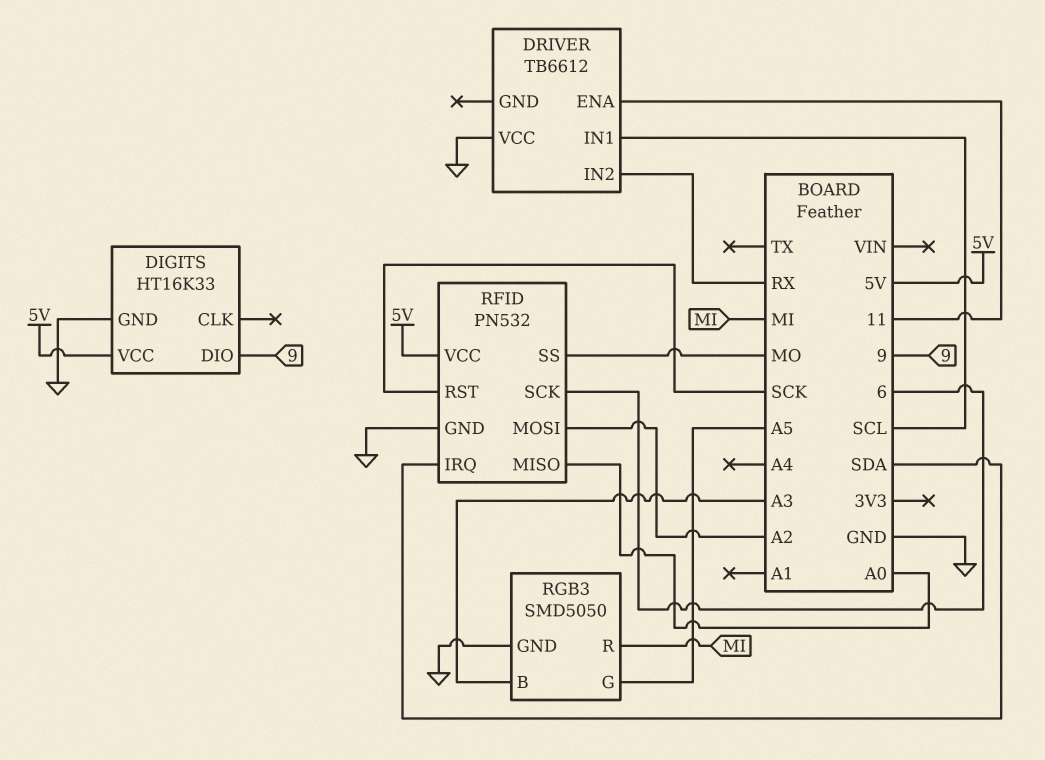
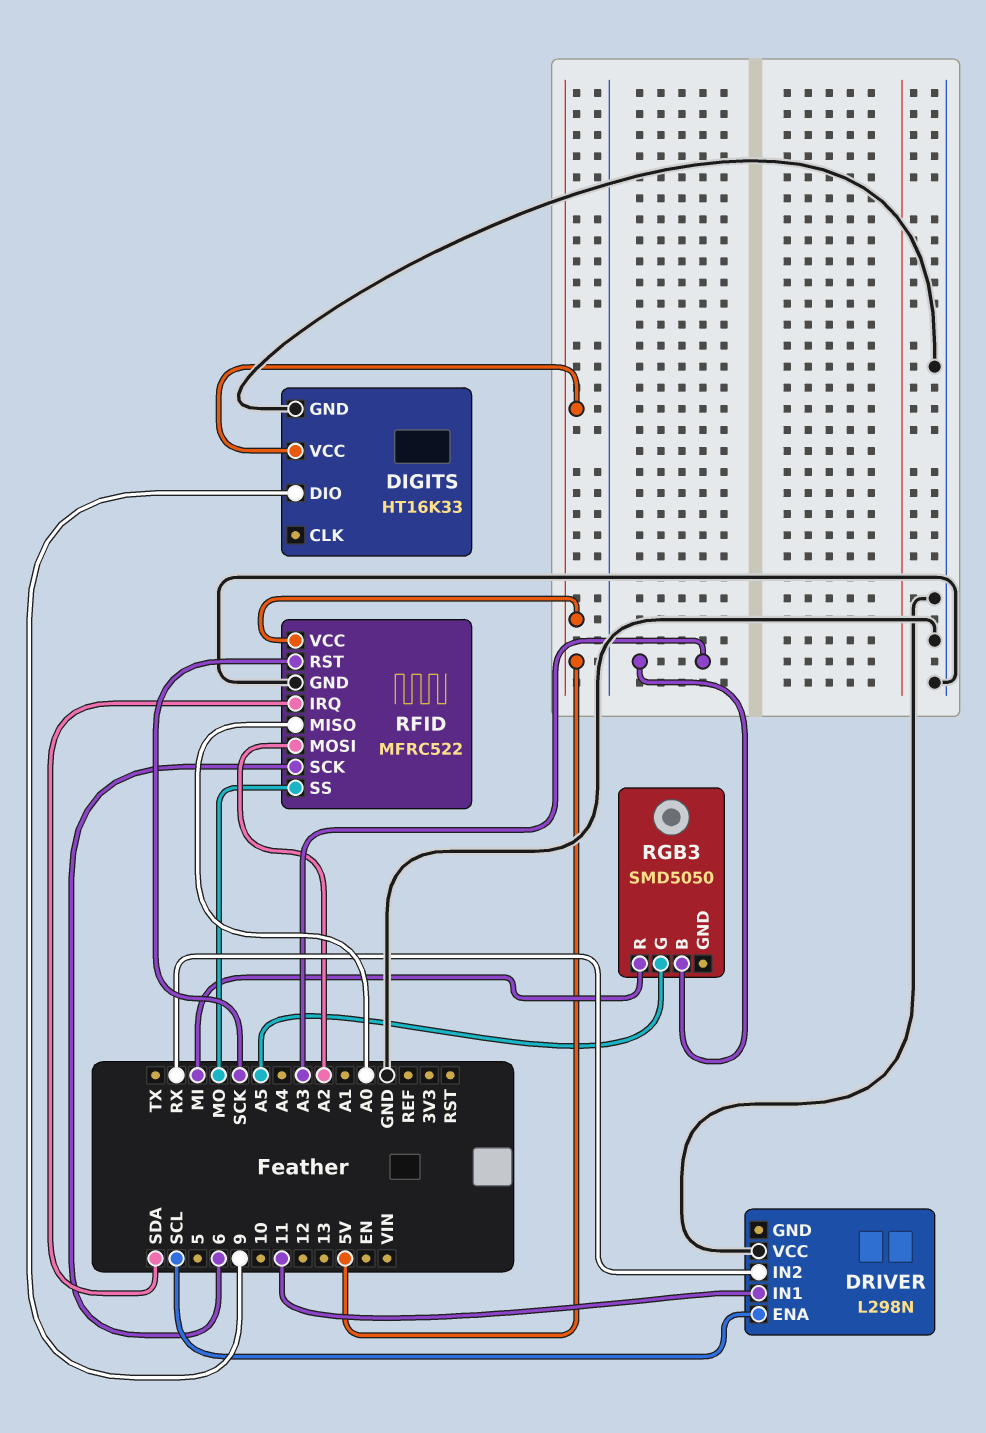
DRIVER: TB6612 -> L298N
DRIVER pin ENA: 11 -> SCL
DRIVER pin IN1: SCL -> 11
RFID: PN532 -> MFRC522
RGB3 pin GND: GND -> none

